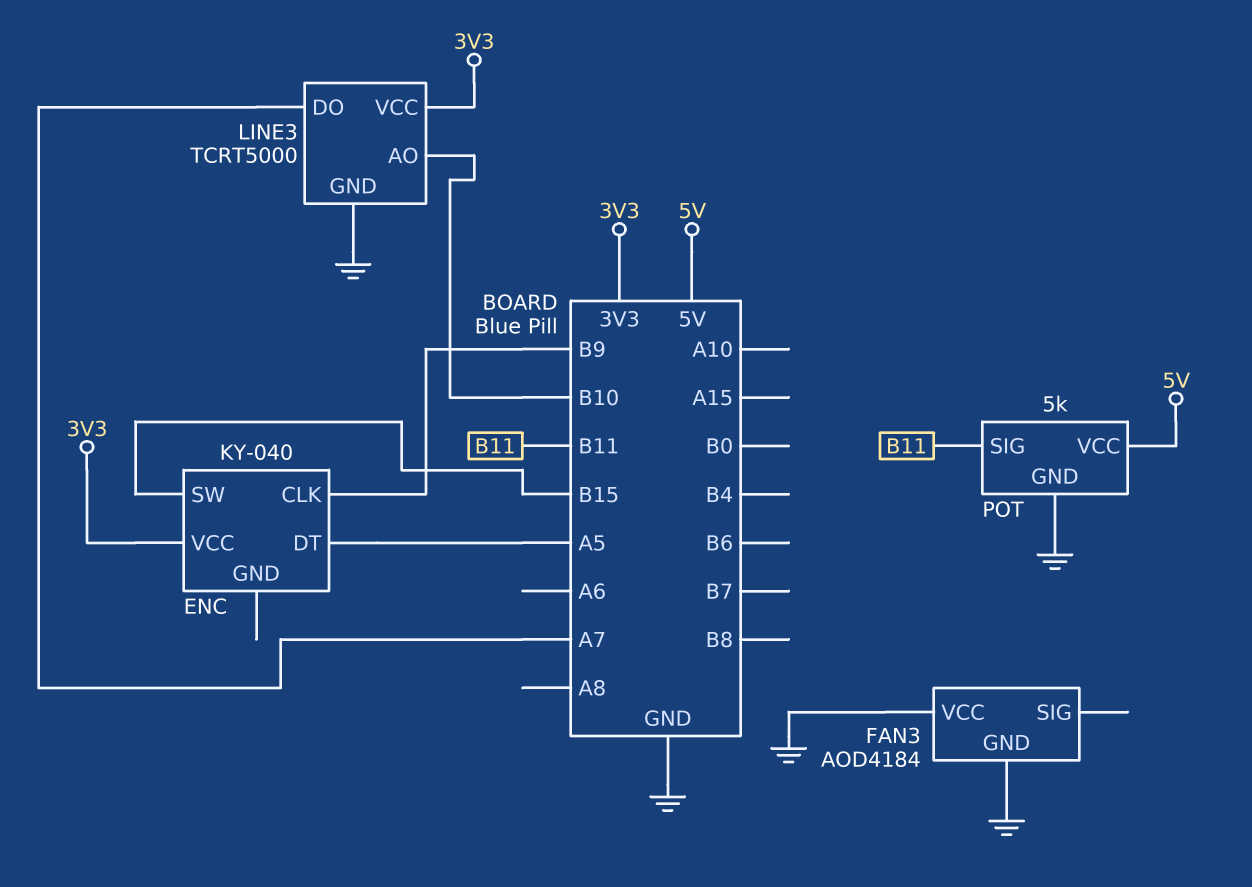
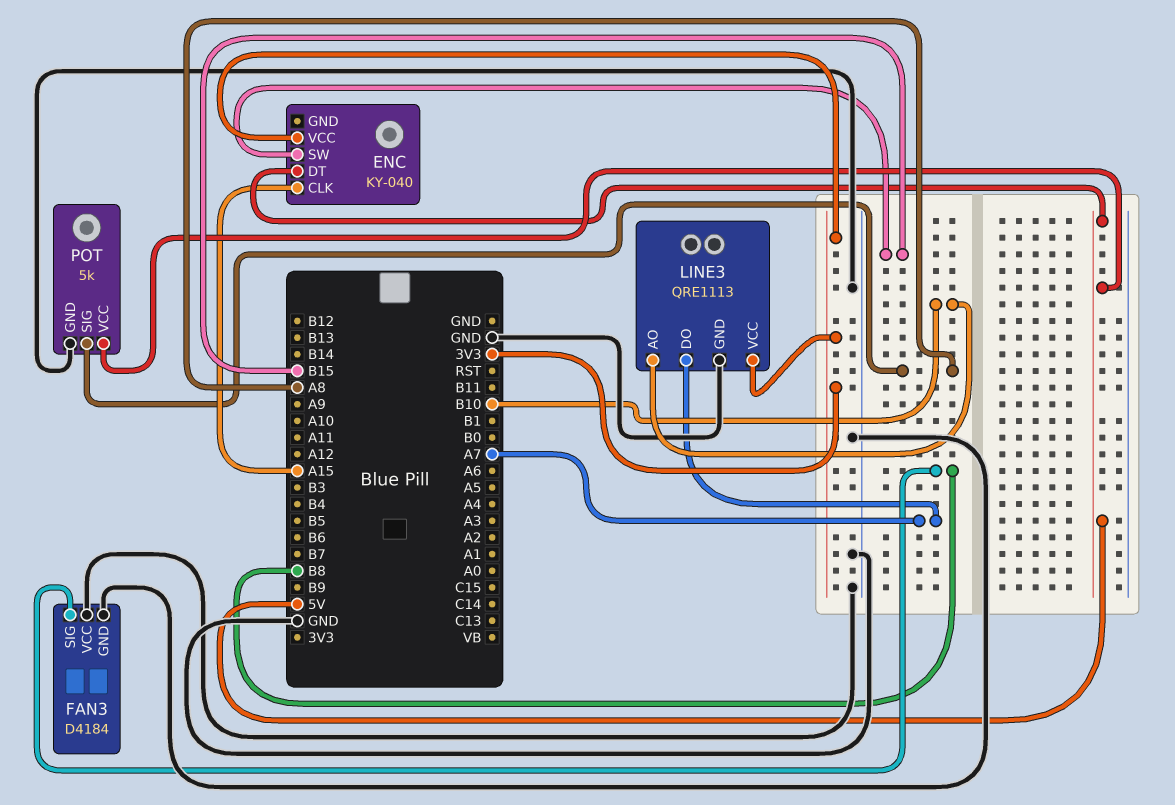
ENC pin CLK: B9 -> A15
ENC pin DT: A5 -> 5V
FAN3: AOD4184 -> D4184
FAN3 pin SIG: none -> B8
LINE3: TCRT5000 -> QRE1113
POT pin SIG: B11 -> A8

